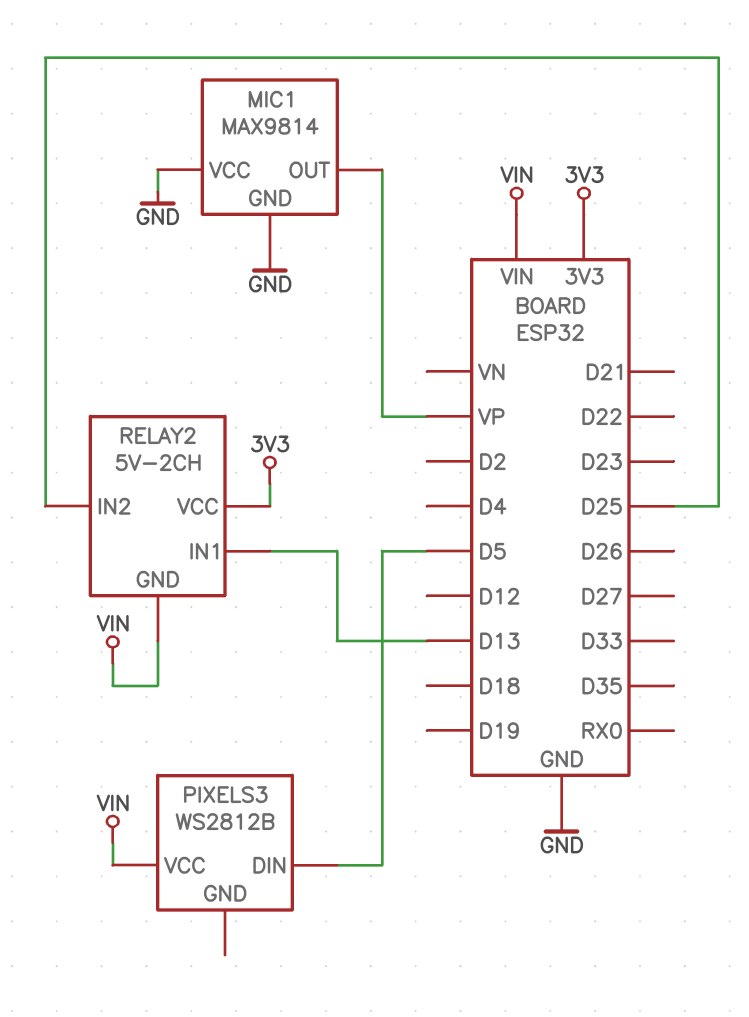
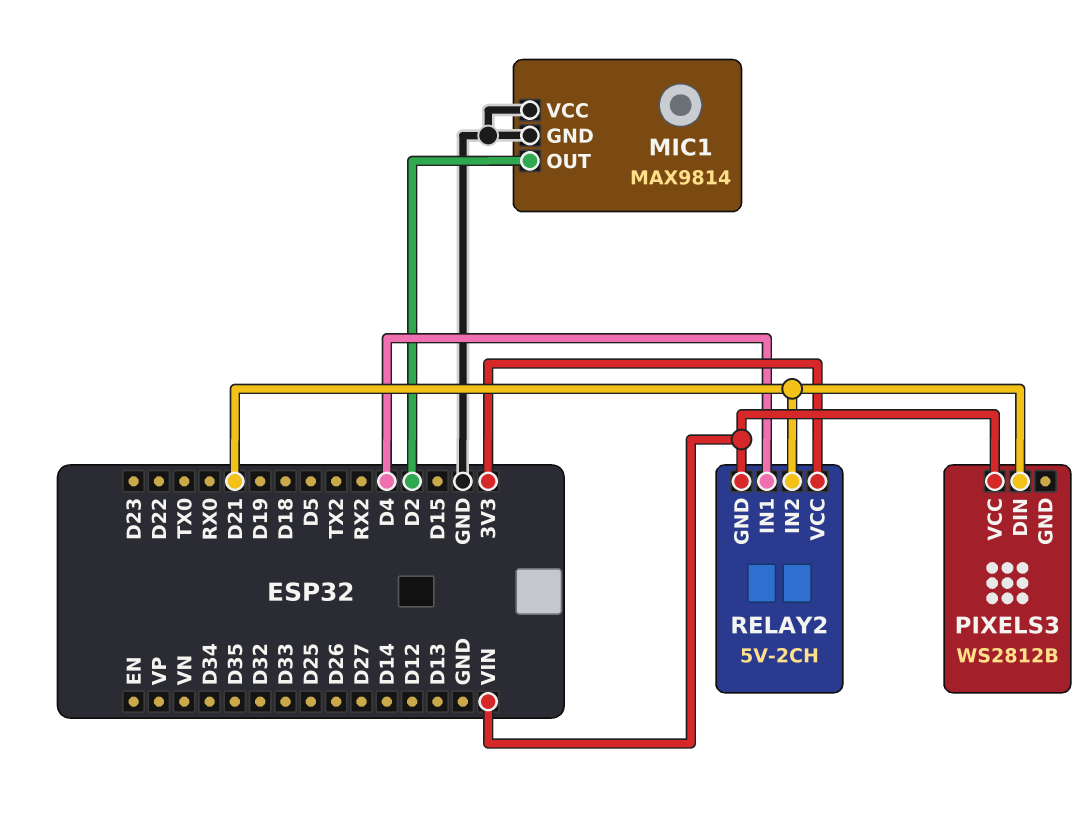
MIC1 pin OUT: VP -> D2
PIXELS3 pin DIN: D5 -> D21
RELAY2 pin IN1: D13 -> D4
RELAY2 pin IN2: D25 -> D21

